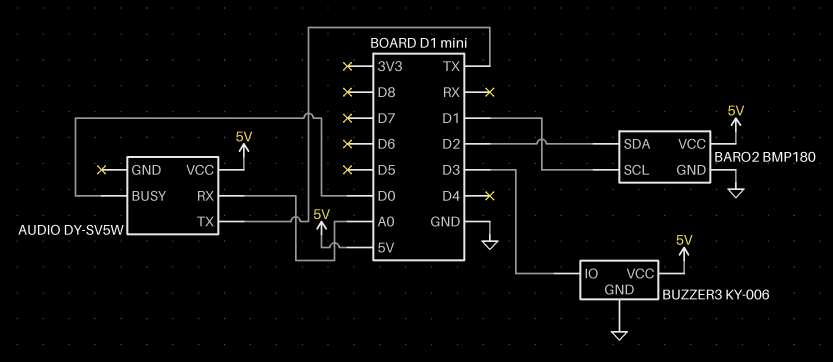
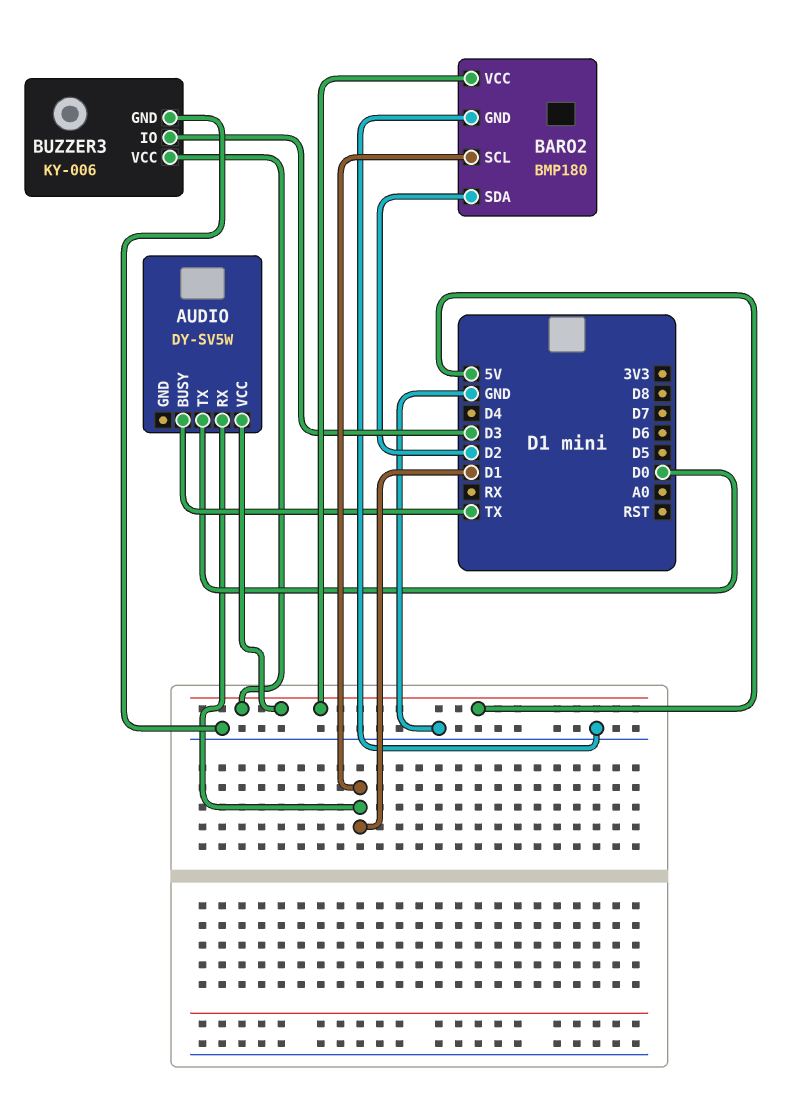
AUDIO pin BUSY: D0 -> TX
AUDIO pin RX: A0 -> D1
AUDIO pin TX: TX -> D0

